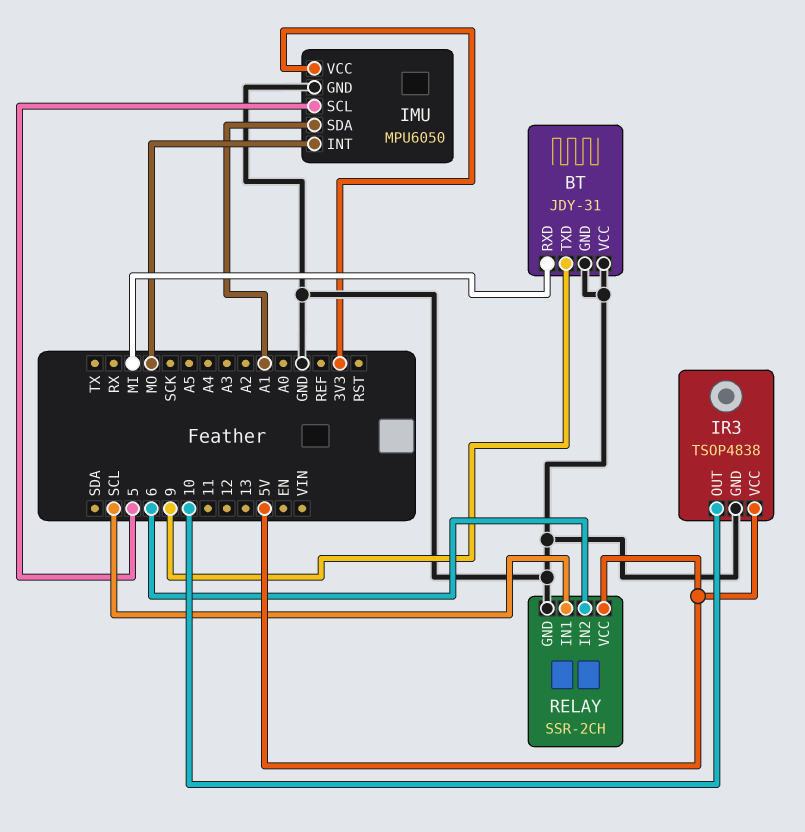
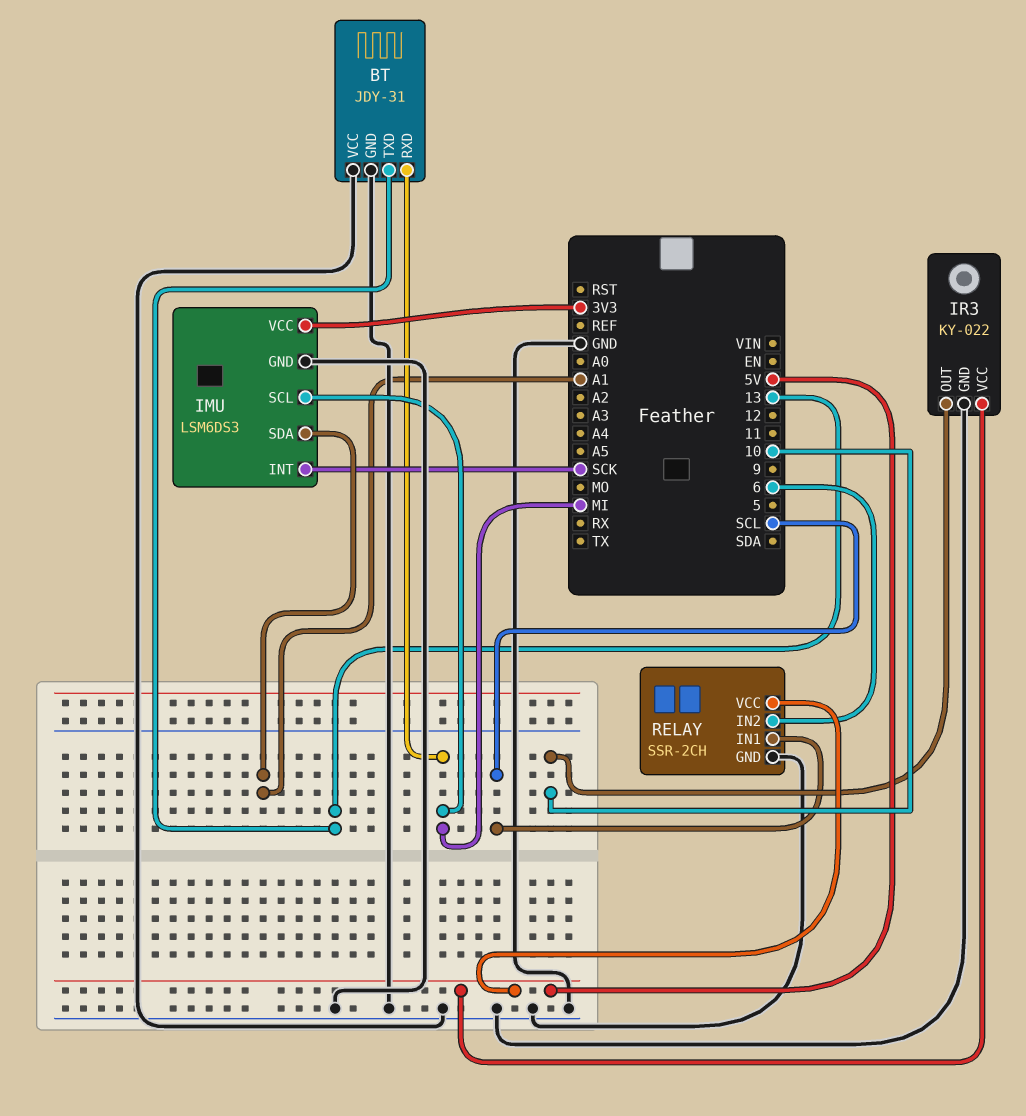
BT pin TXD: 9 -> 13
IMU: MPU6050 -> LSM6DS3
IMU pin INT: MO -> SCK
IMU pin SCL: 5 -> MI
IR3: TSOP4838 -> KY-022

